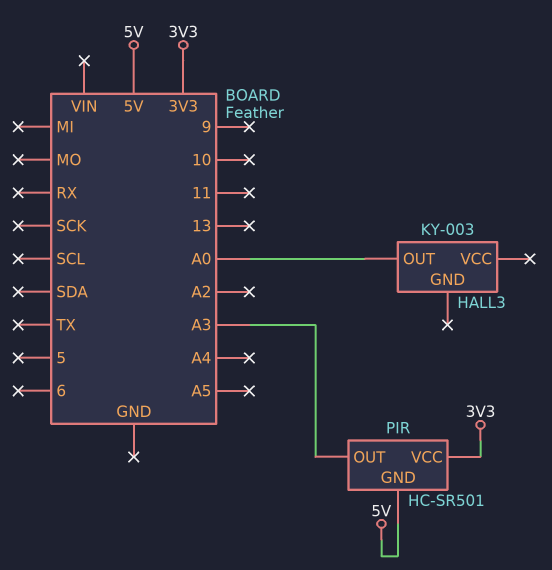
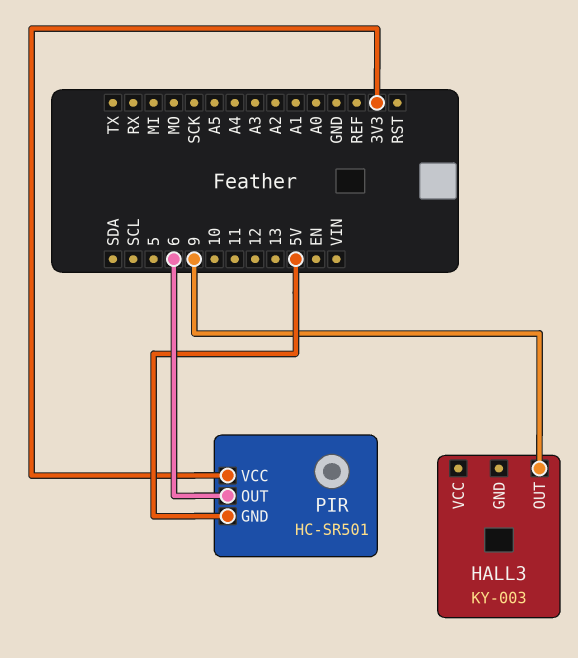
HALL3 pin OUT: A0 -> 9
PIR pin OUT: A3 -> 6

